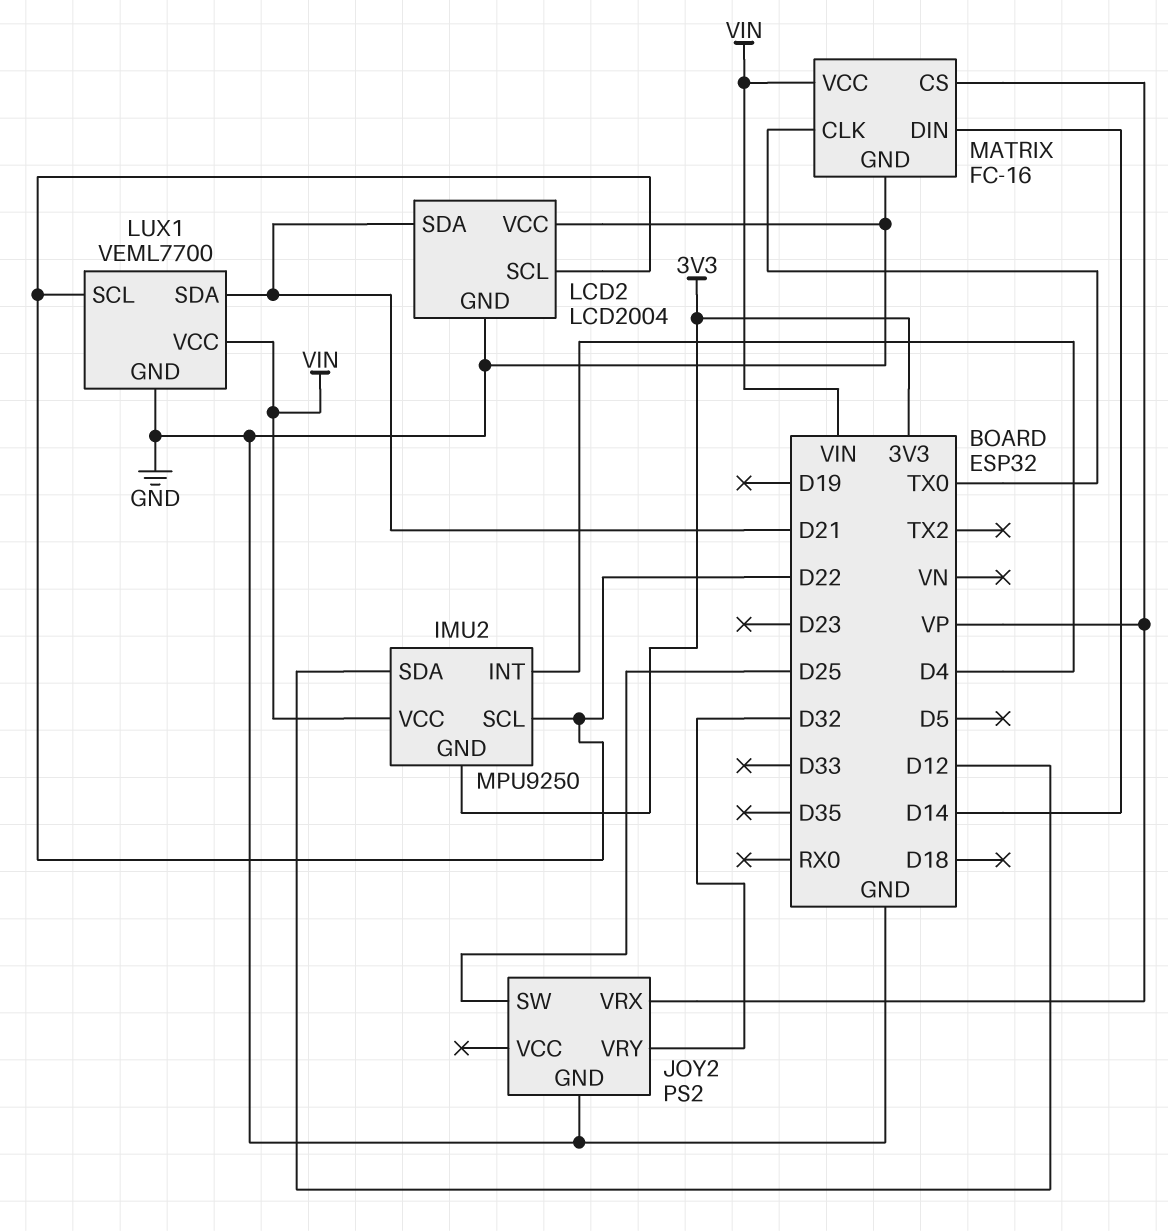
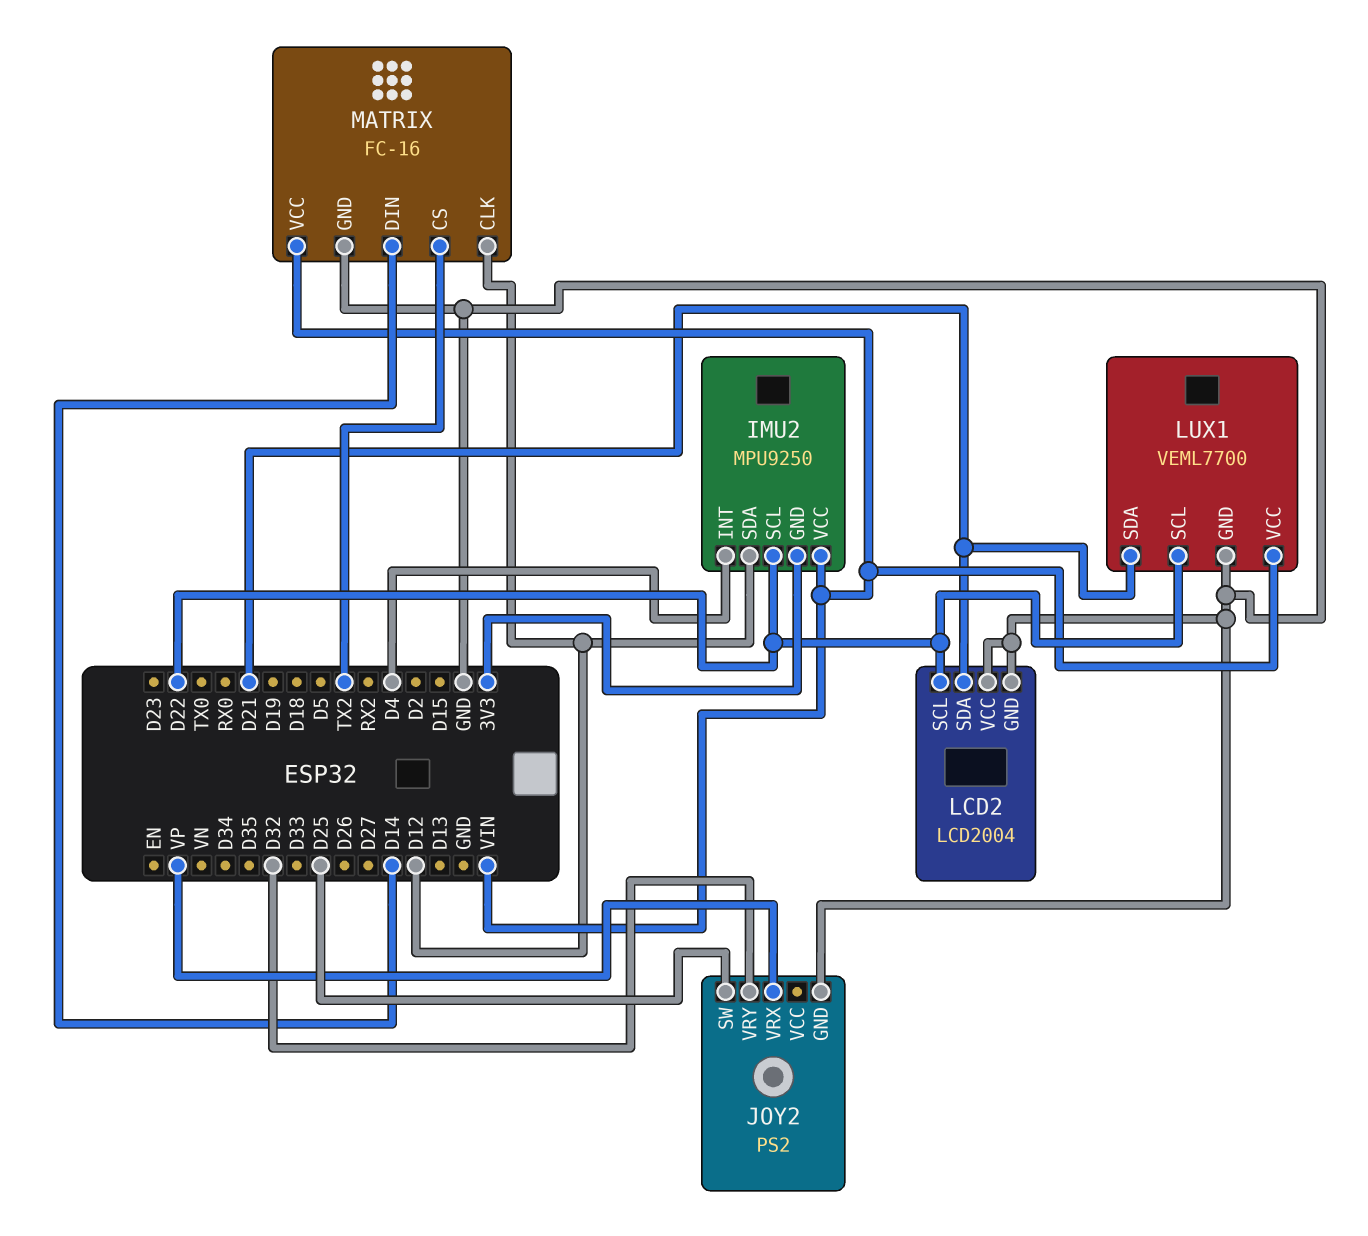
MATRIX pin CLK: TX0 -> D12
MATRIX pin CS: VP -> TX2

